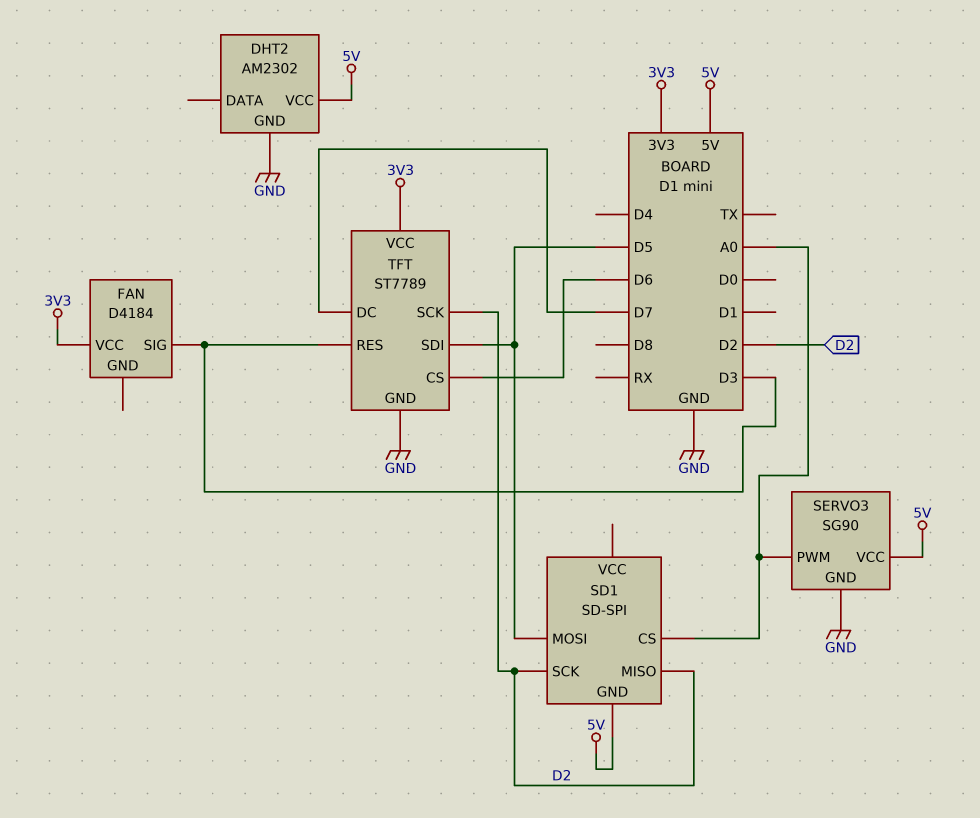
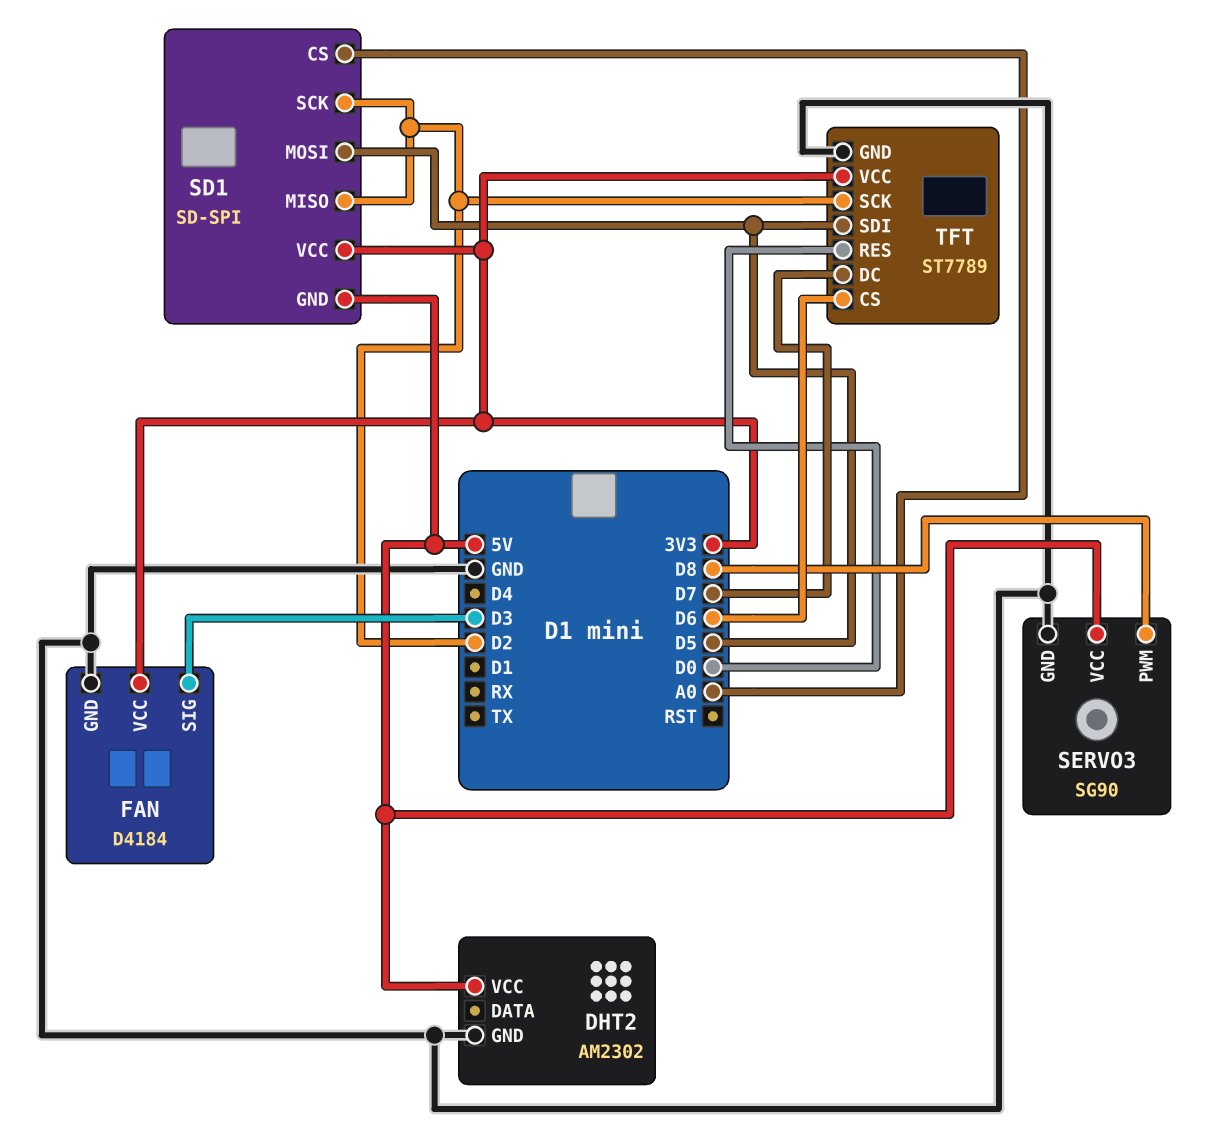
FAN pin GND: none -> GND
SD1 pin VCC: none -> 3V3
SERVO3 pin PWM: A0 -> D8
TFT pin RES: D3 -> D0

